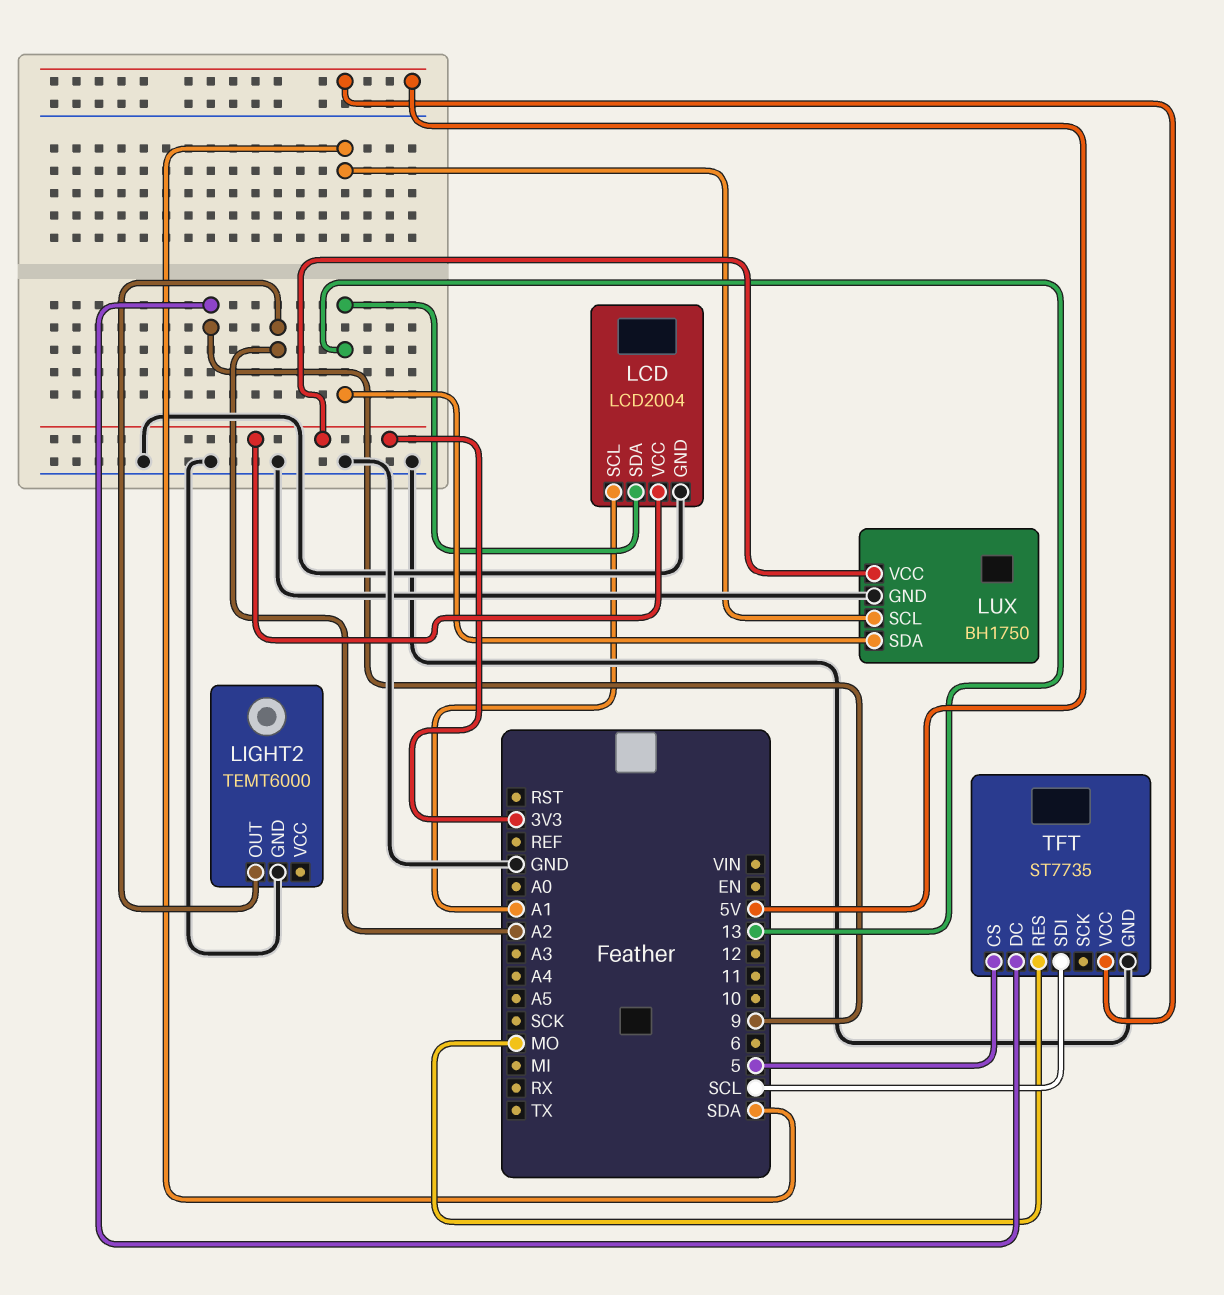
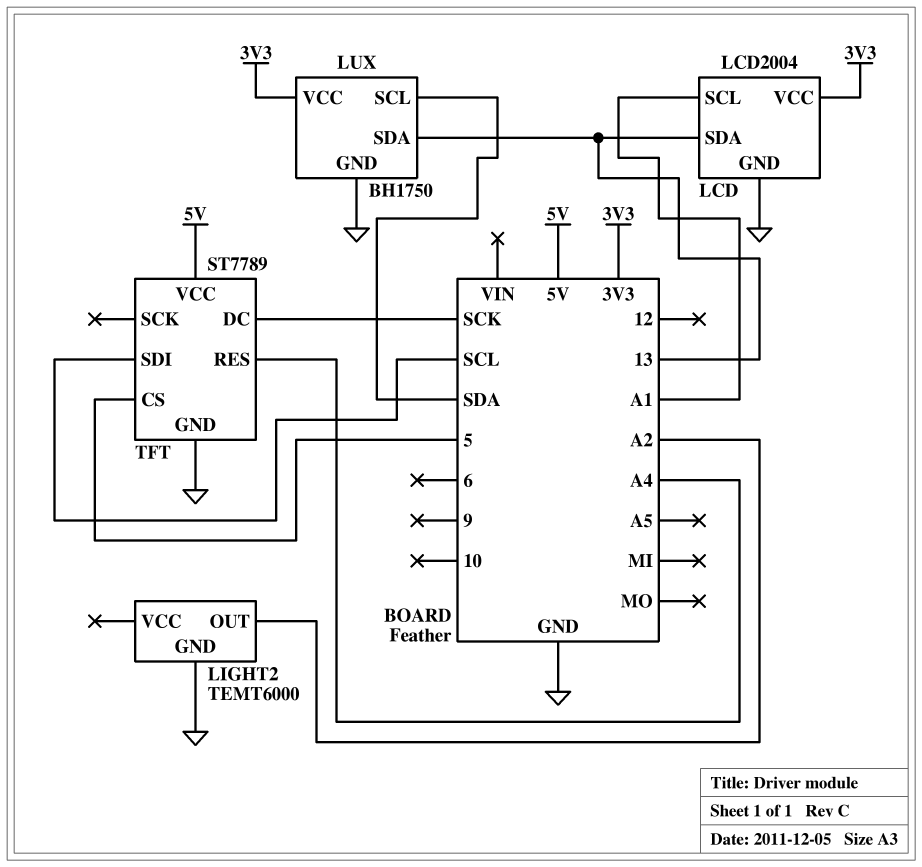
TFT: ST7735 -> ST7789
TFT pin DC: 9 -> SCK
TFT pin RES: MO -> A4

